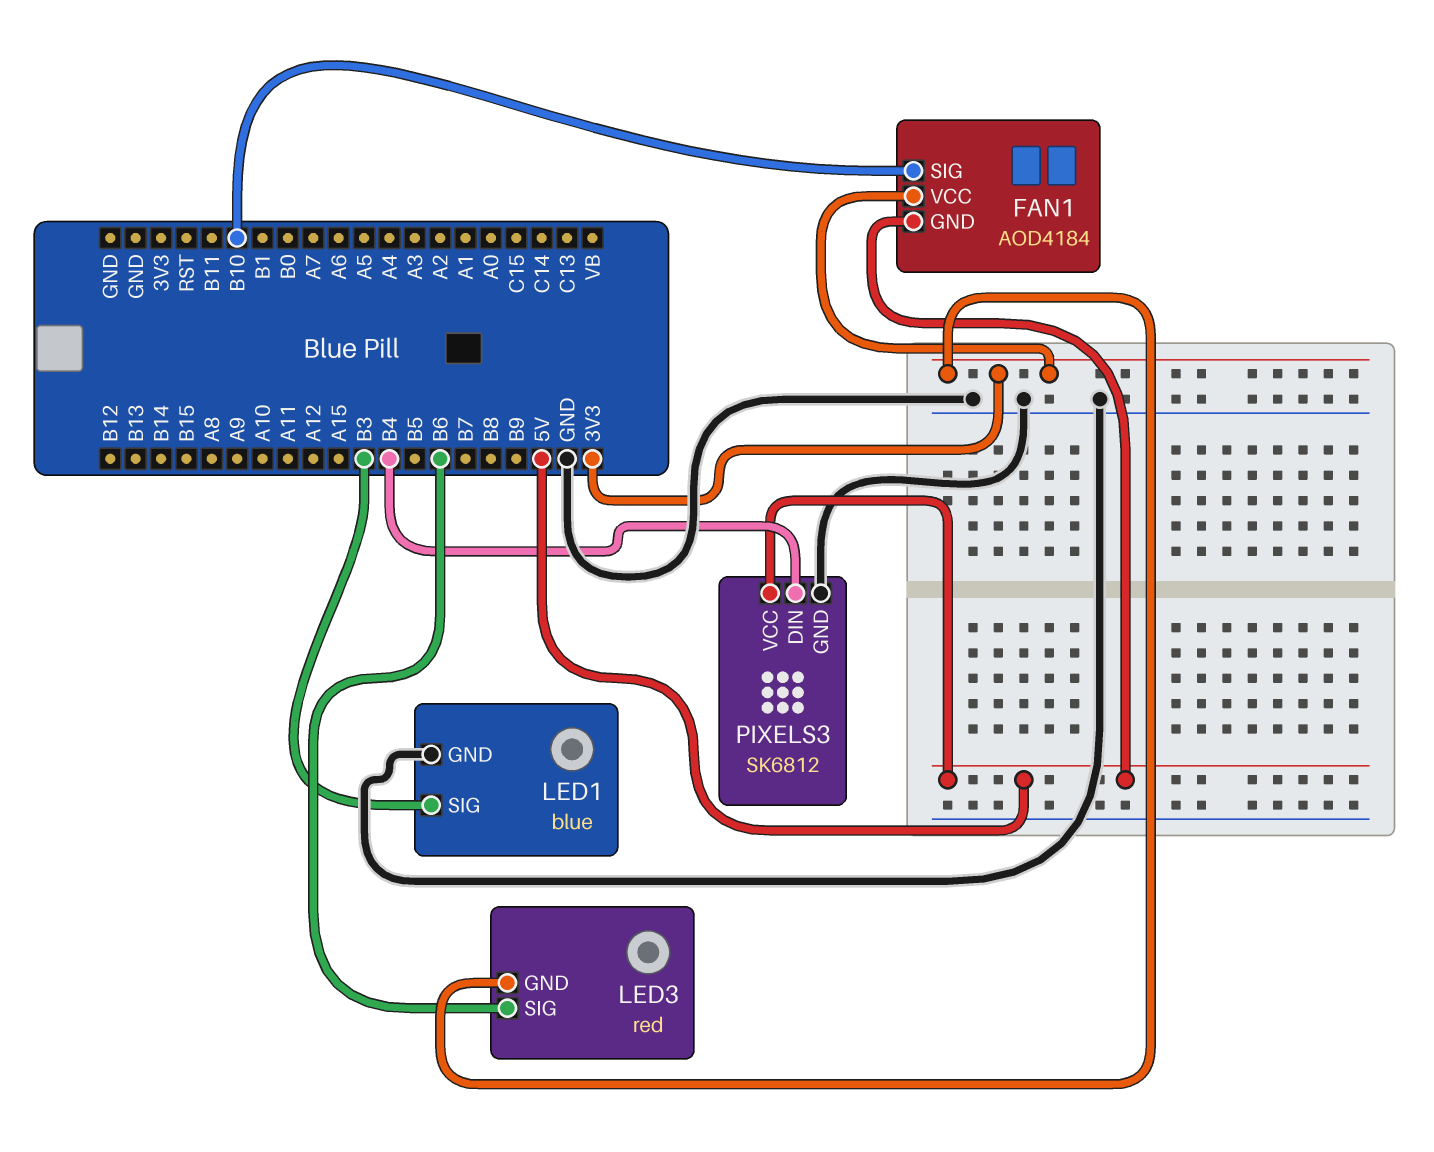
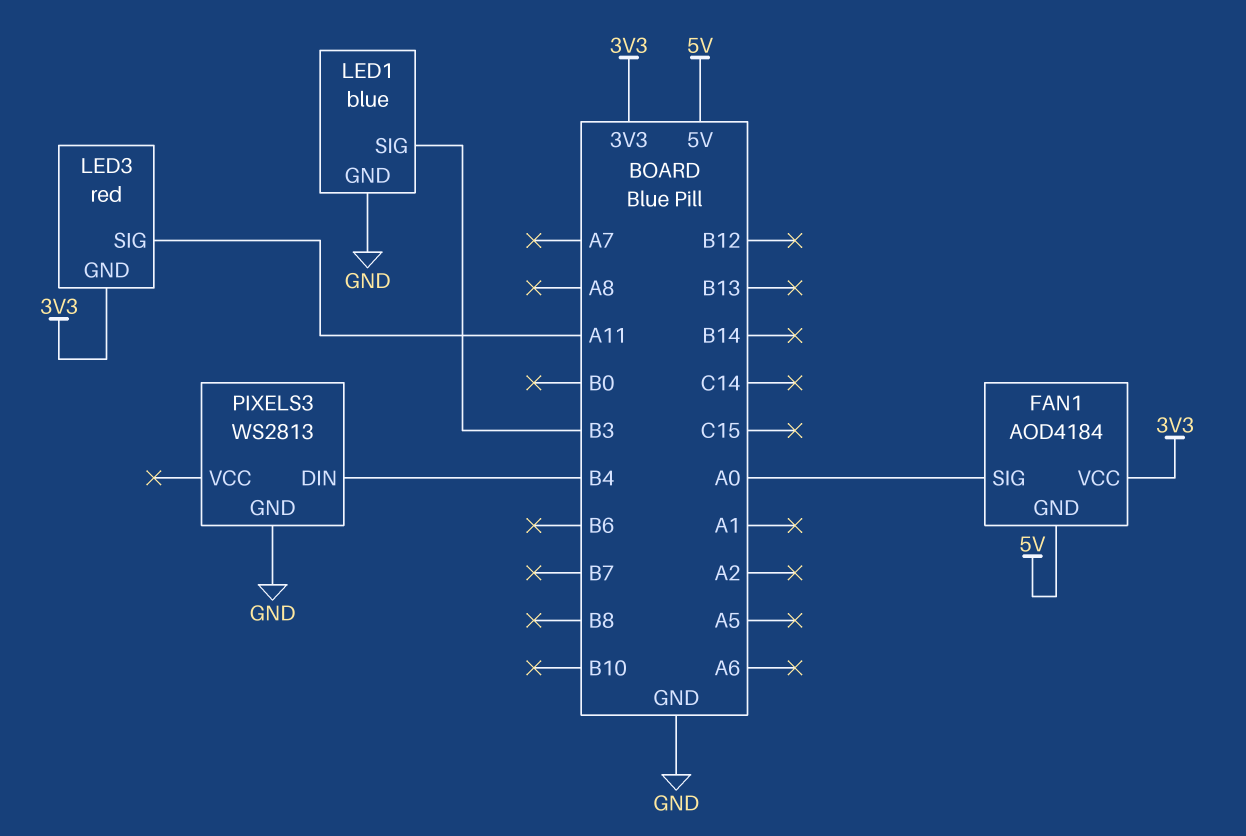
FAN1 pin SIG: B10 -> A0
LED3 pin SIG: B6 -> A11
PIXELS3: SK6812 -> WS2813
PIXELS3 pin VCC: 5V -> none

